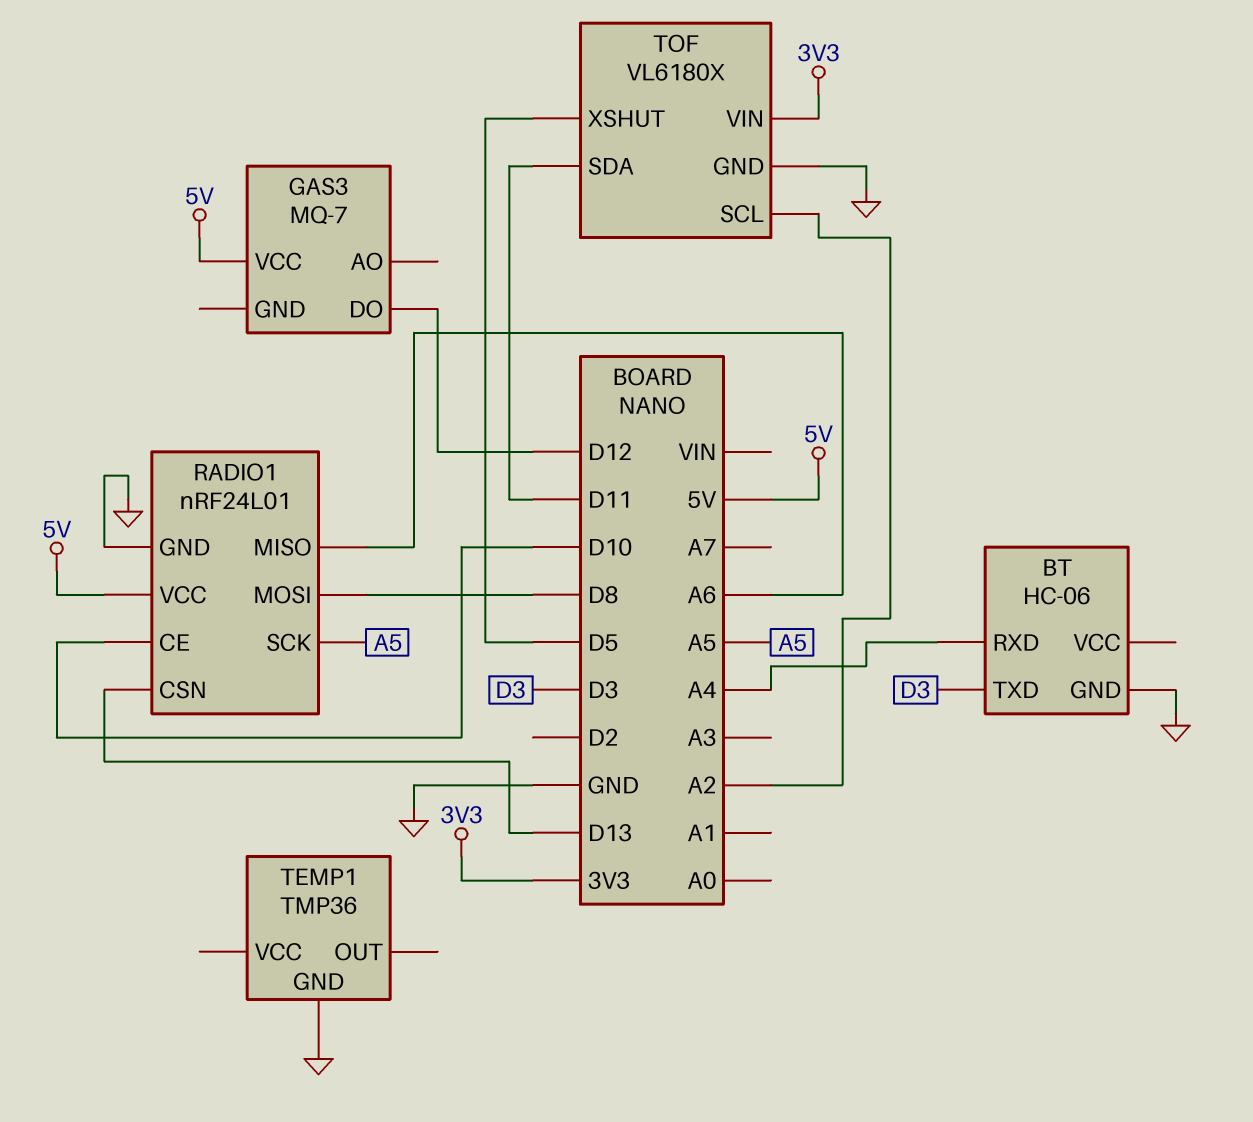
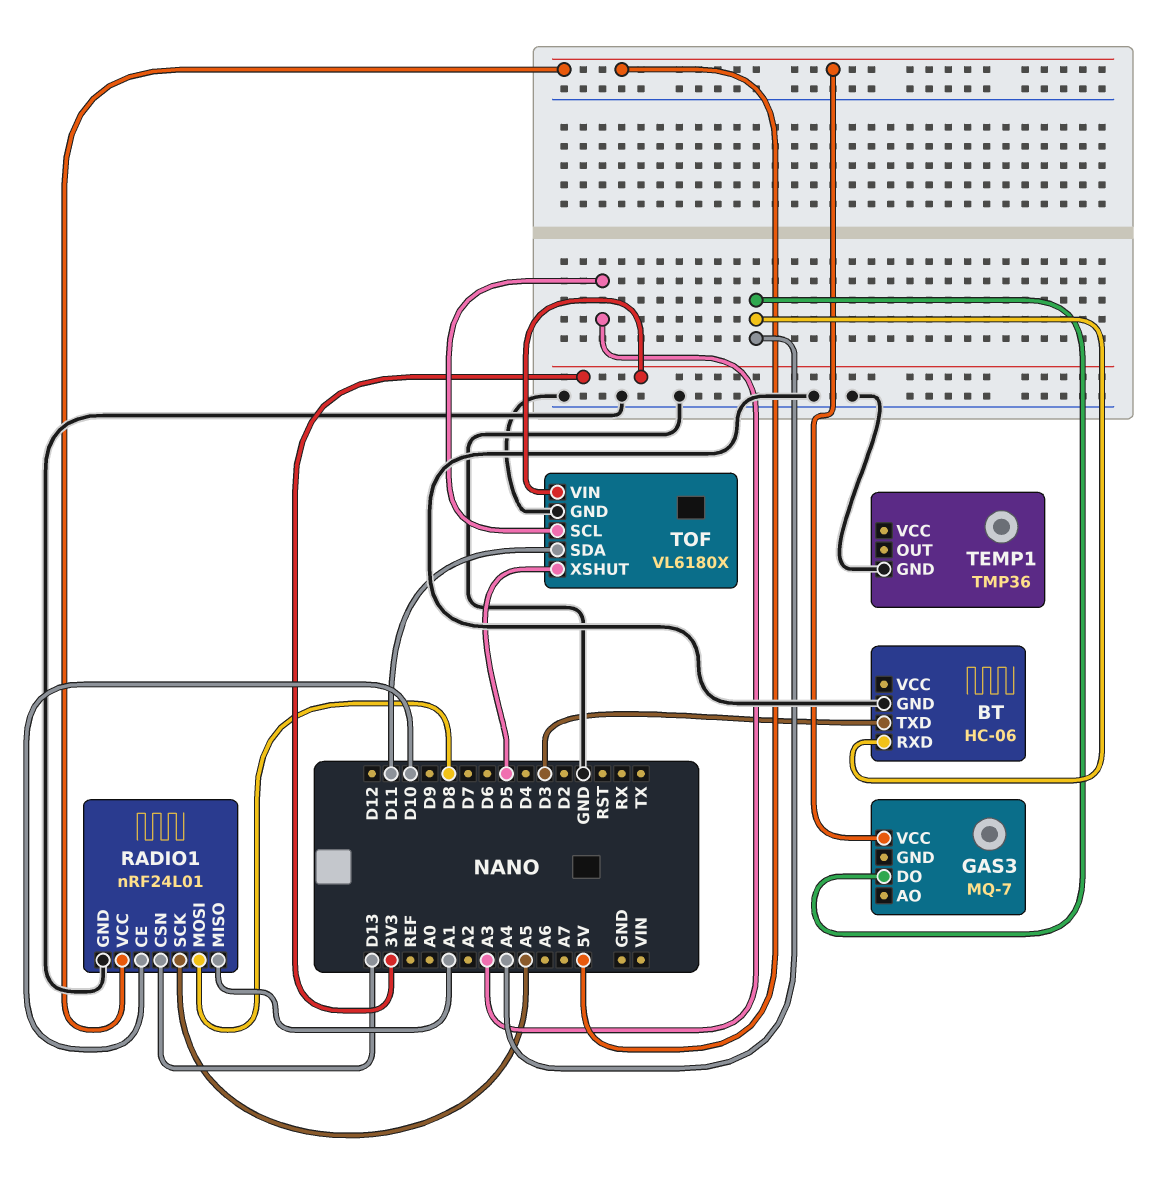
GAS3 pin DO: D12 -> A4
RADIO1 pin MISO: A6 -> A1
TOF pin SCL: A2 -> A3

